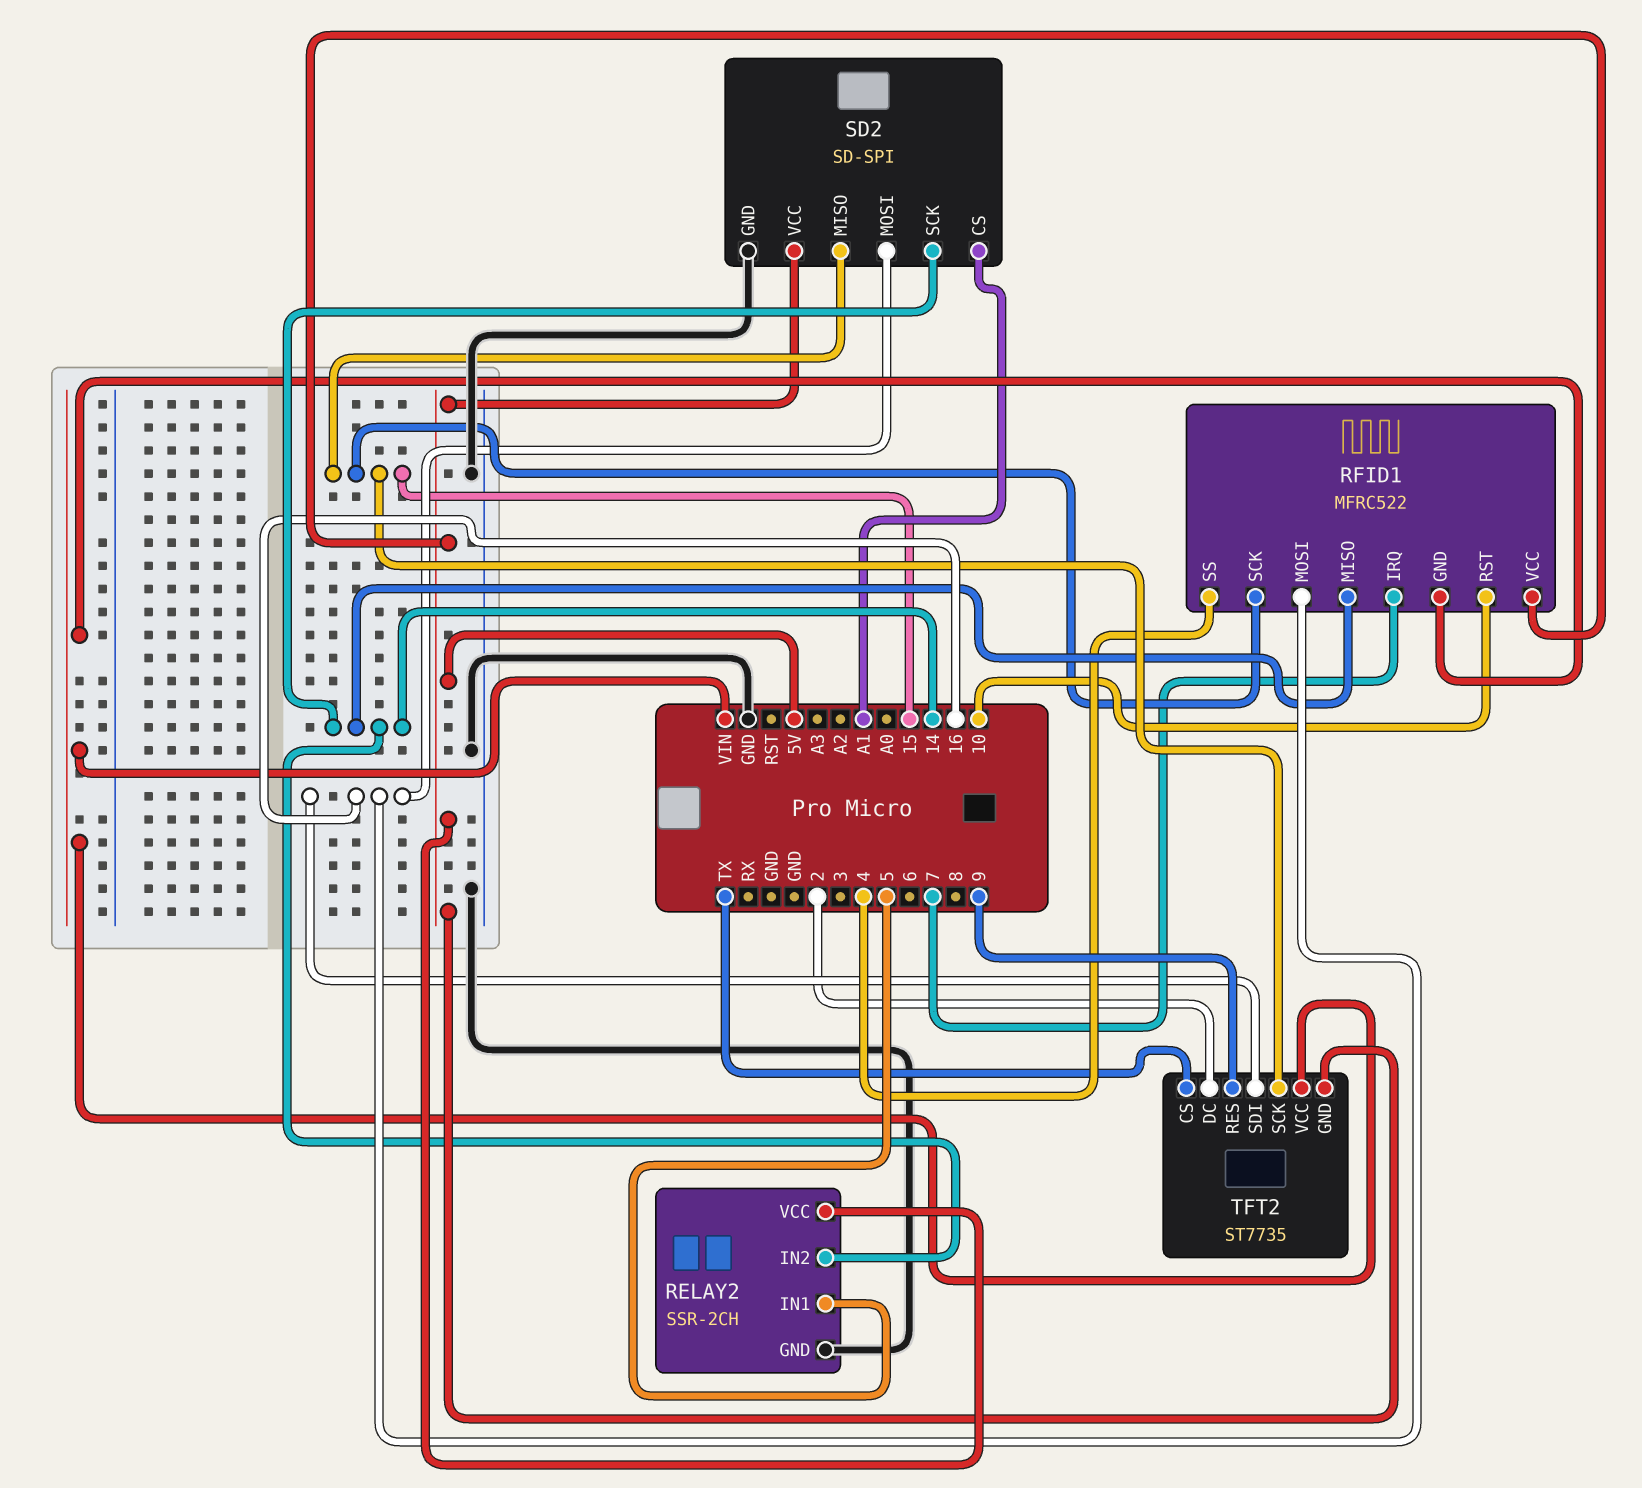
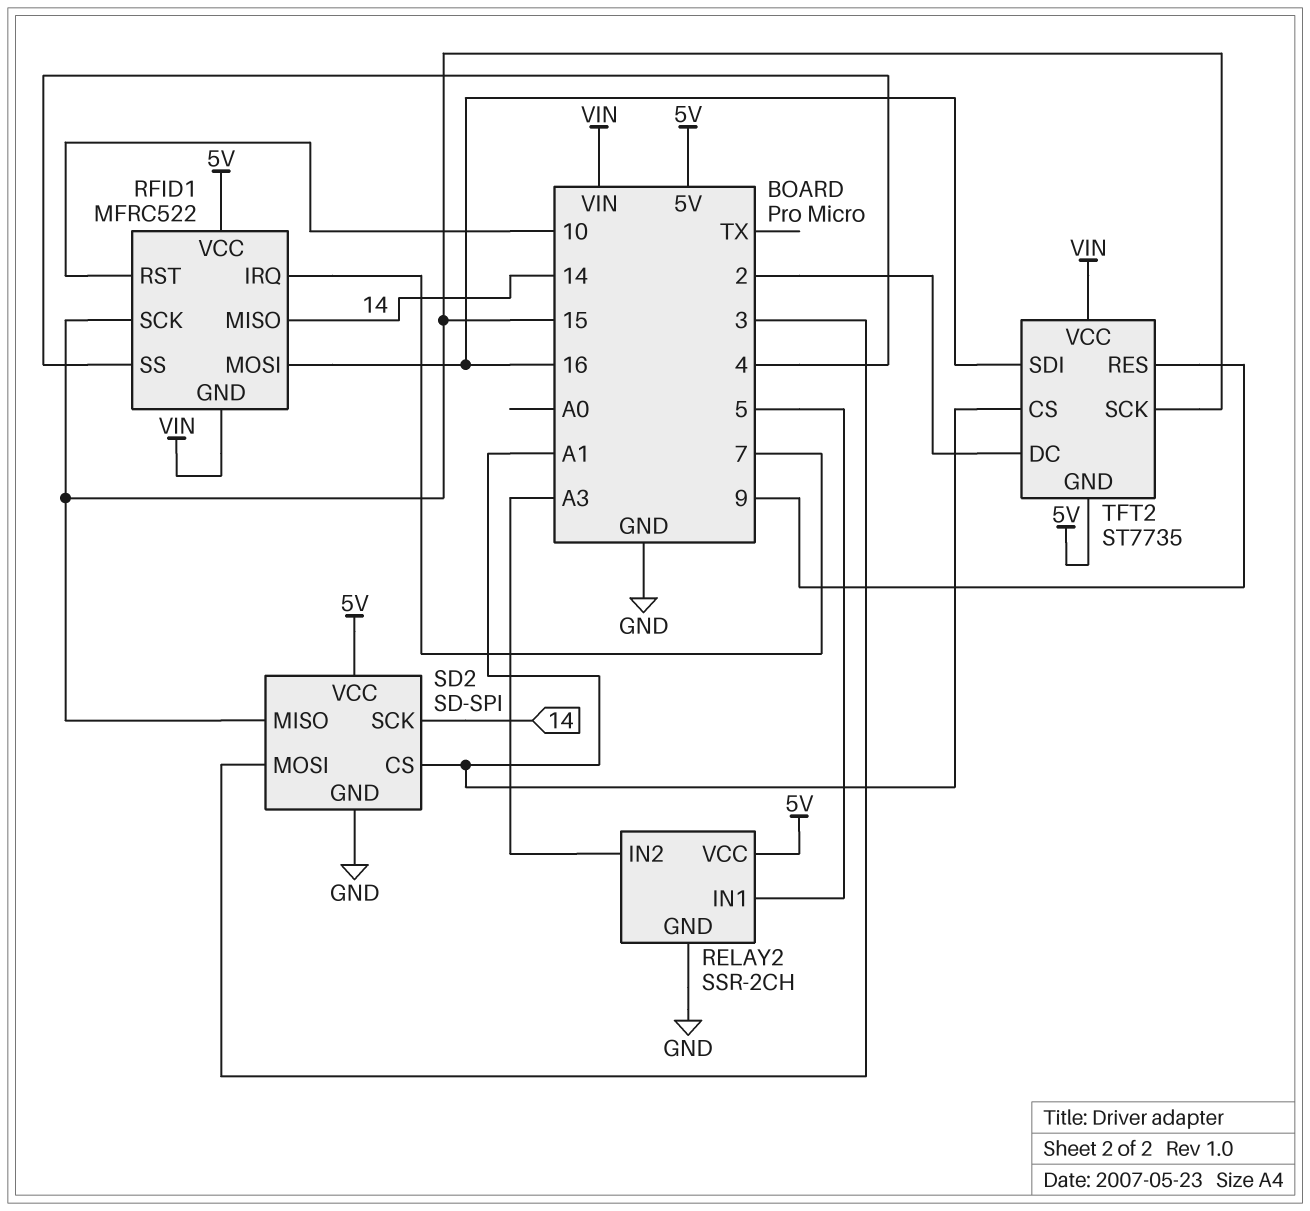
RELAY2 pin IN2: 14 -> A3
SD2 pin MOSI: 16 -> 3
TFT2 pin CS: TX -> A1

